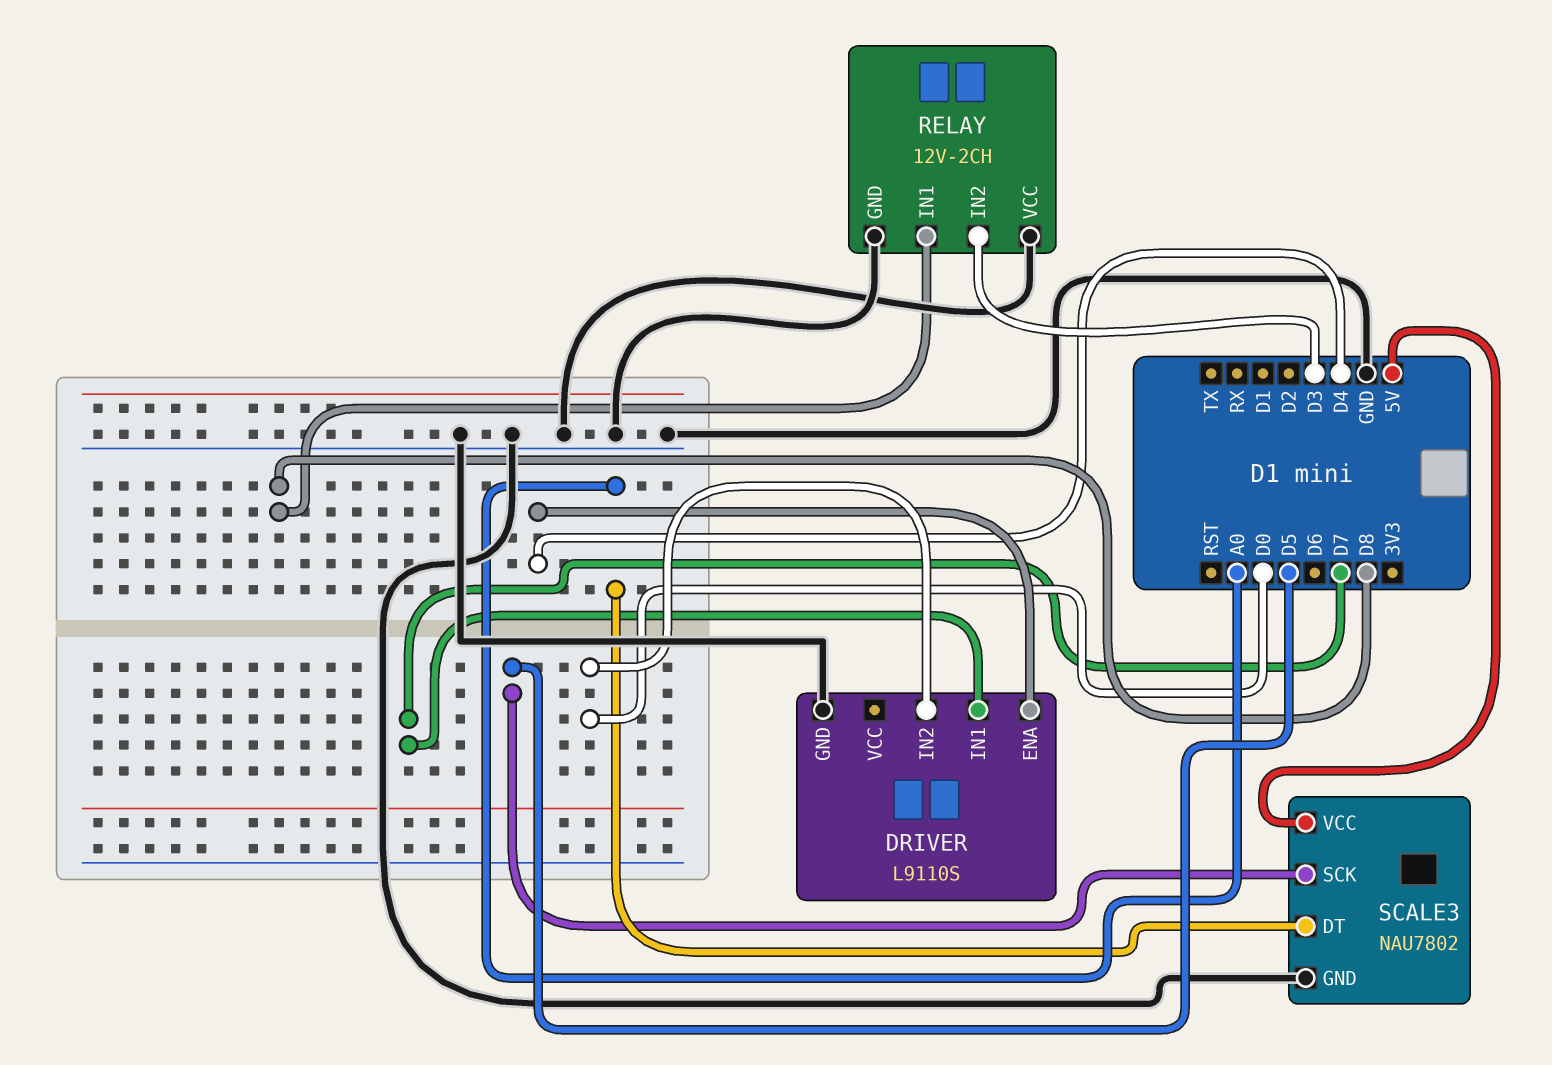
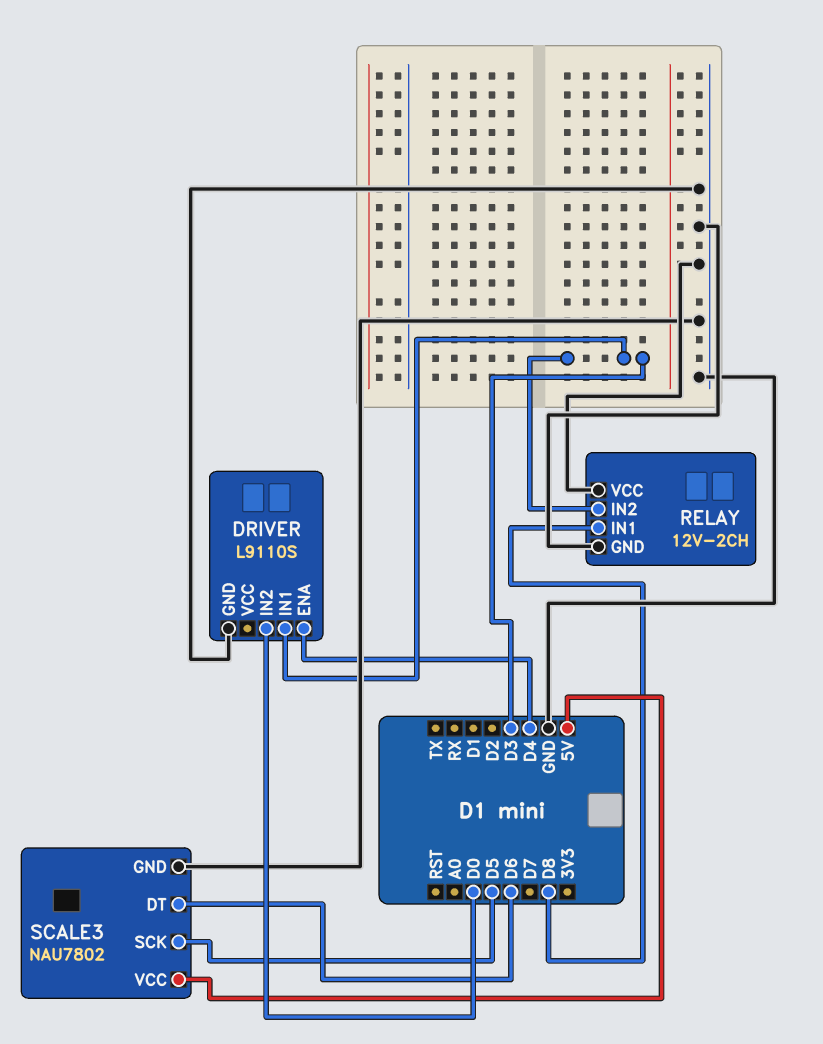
DRIVER pin IN1: D7 -> D3
SCALE3 pin DT: A0 -> D6

